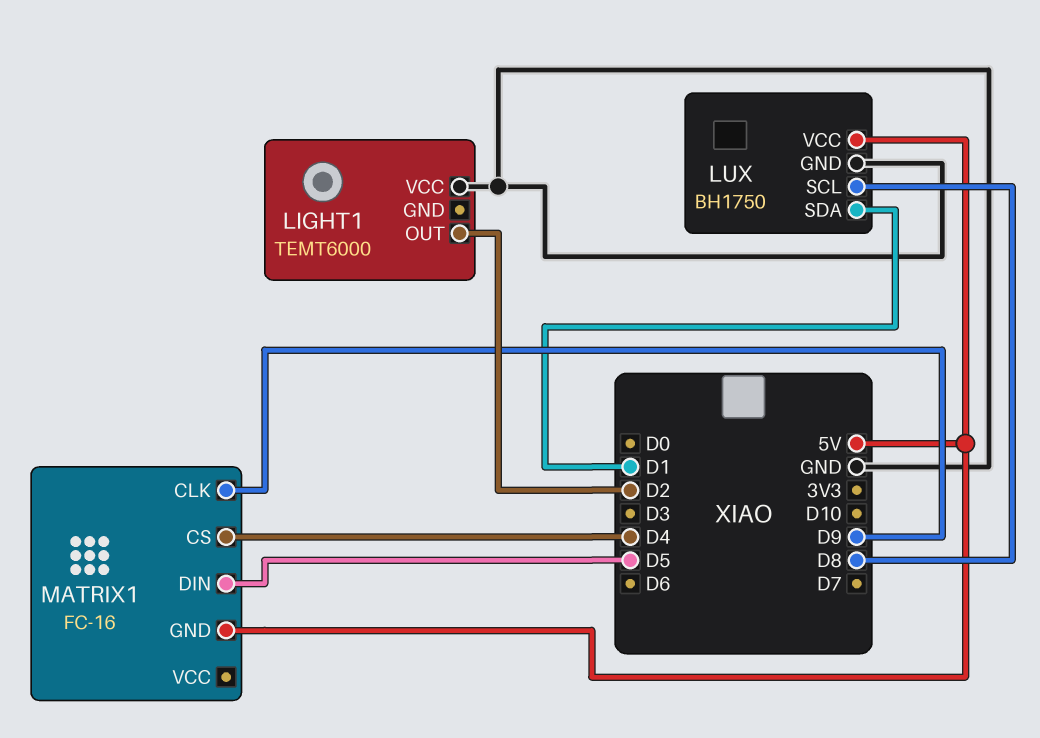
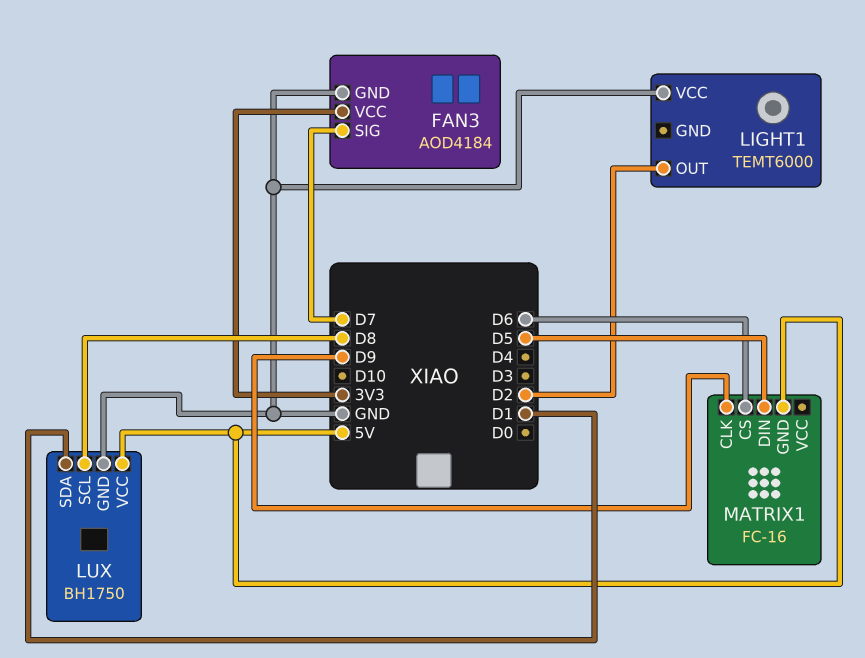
FAN3: none -> AOD4184
FAN3 pin GND: none -> GND
FAN3 pin SIG: none -> D7
FAN3 pin VCC: none -> 3V3
MATRIX1 pin CS: D4 -> D6

